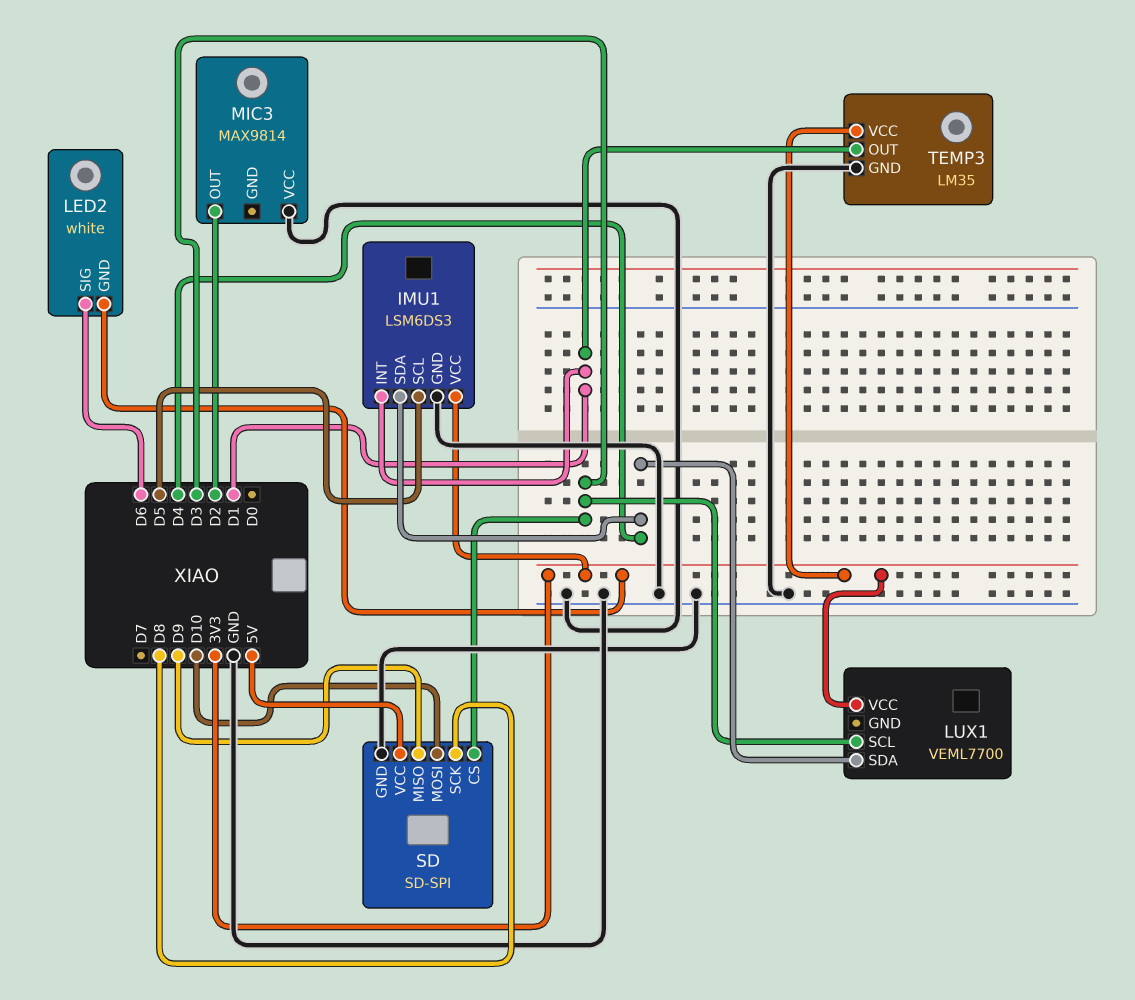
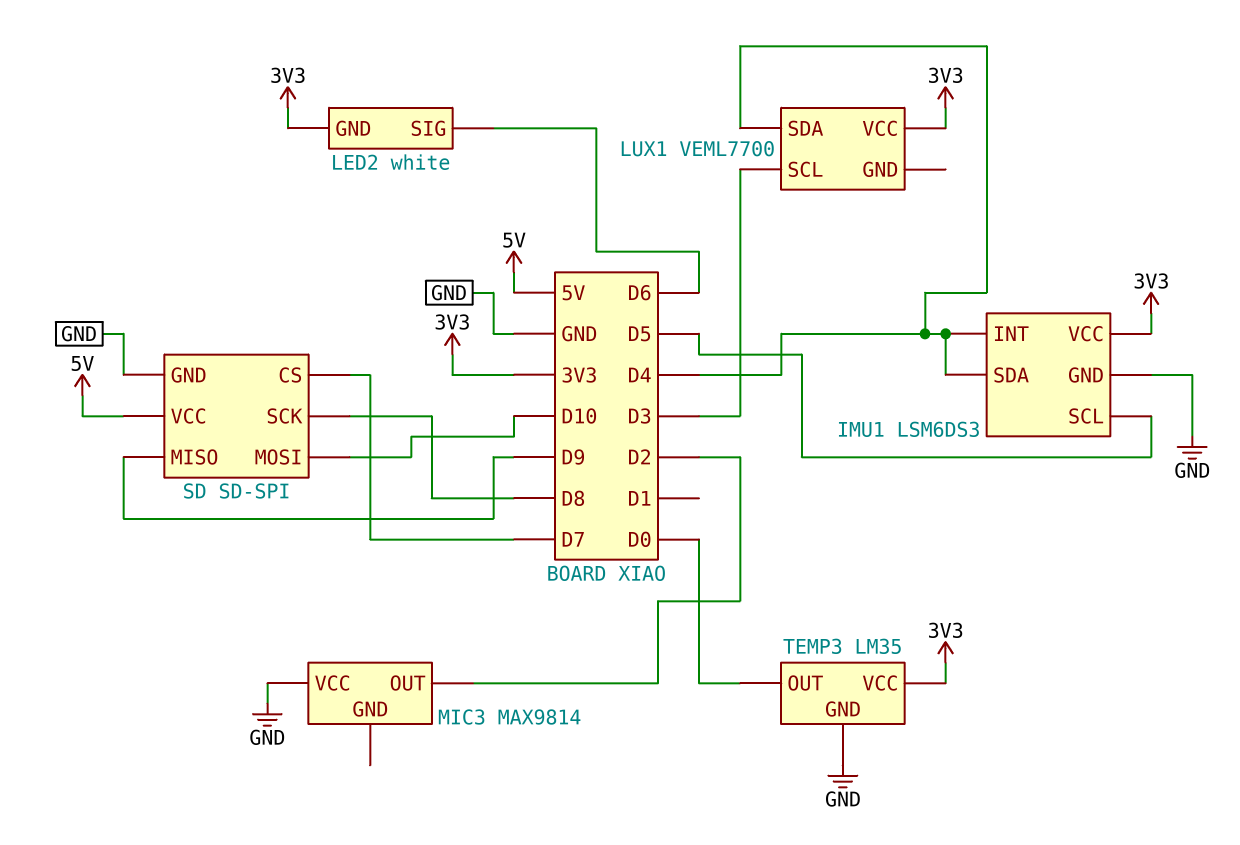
IMU1 pin INT: D1 -> D4
SD pin CS: D3 -> D7
TEMP3 pin OUT: D1 -> D0

